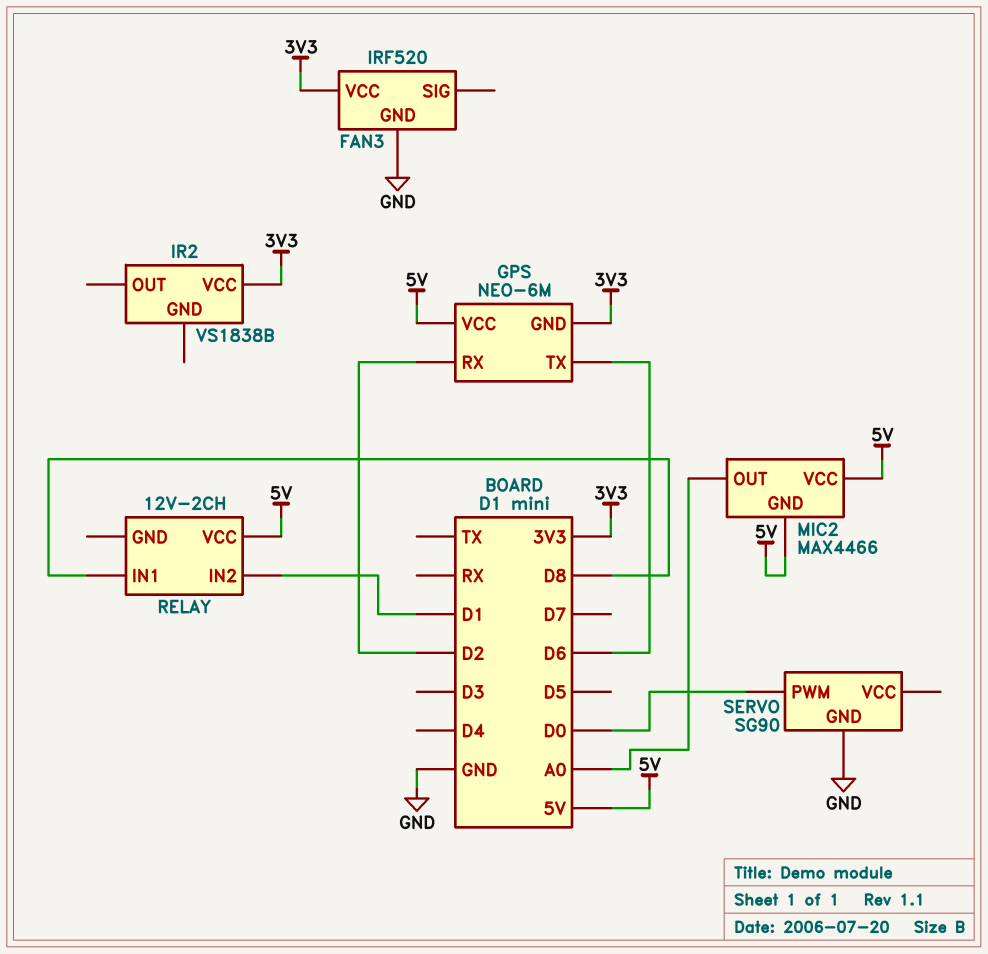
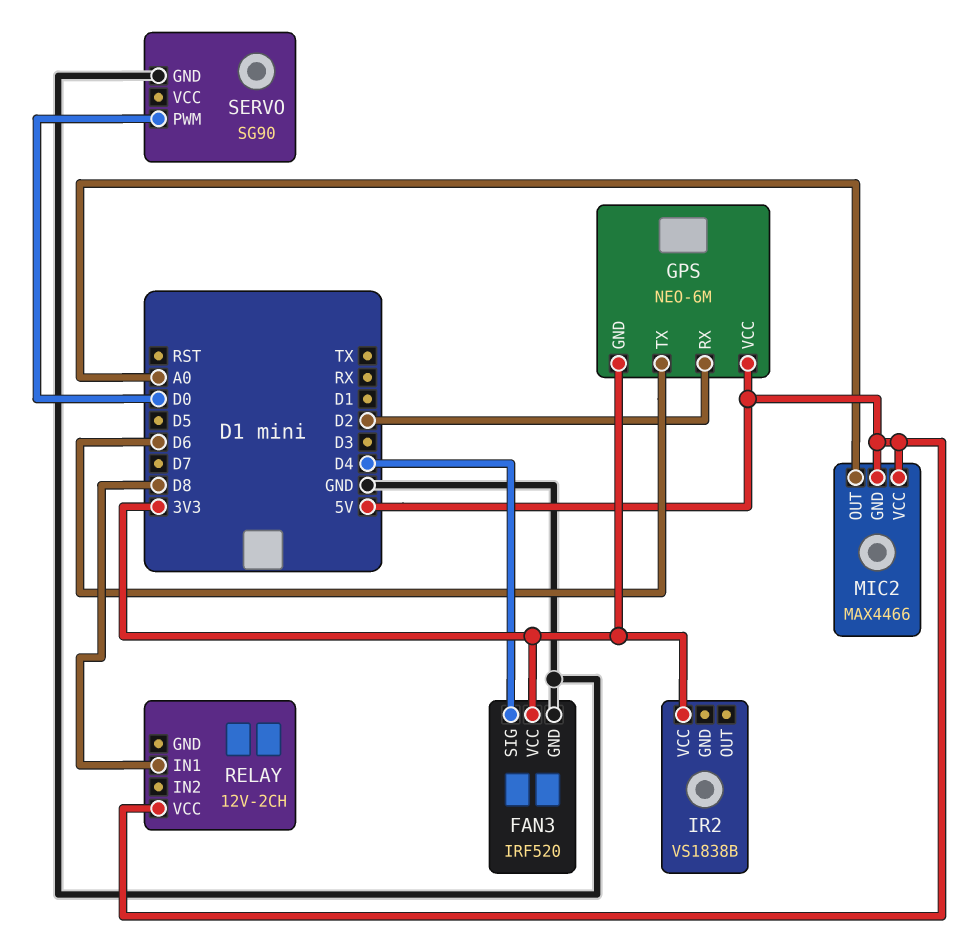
FAN3 pin SIG: none -> D4
RELAY pin IN2: D1 -> none

